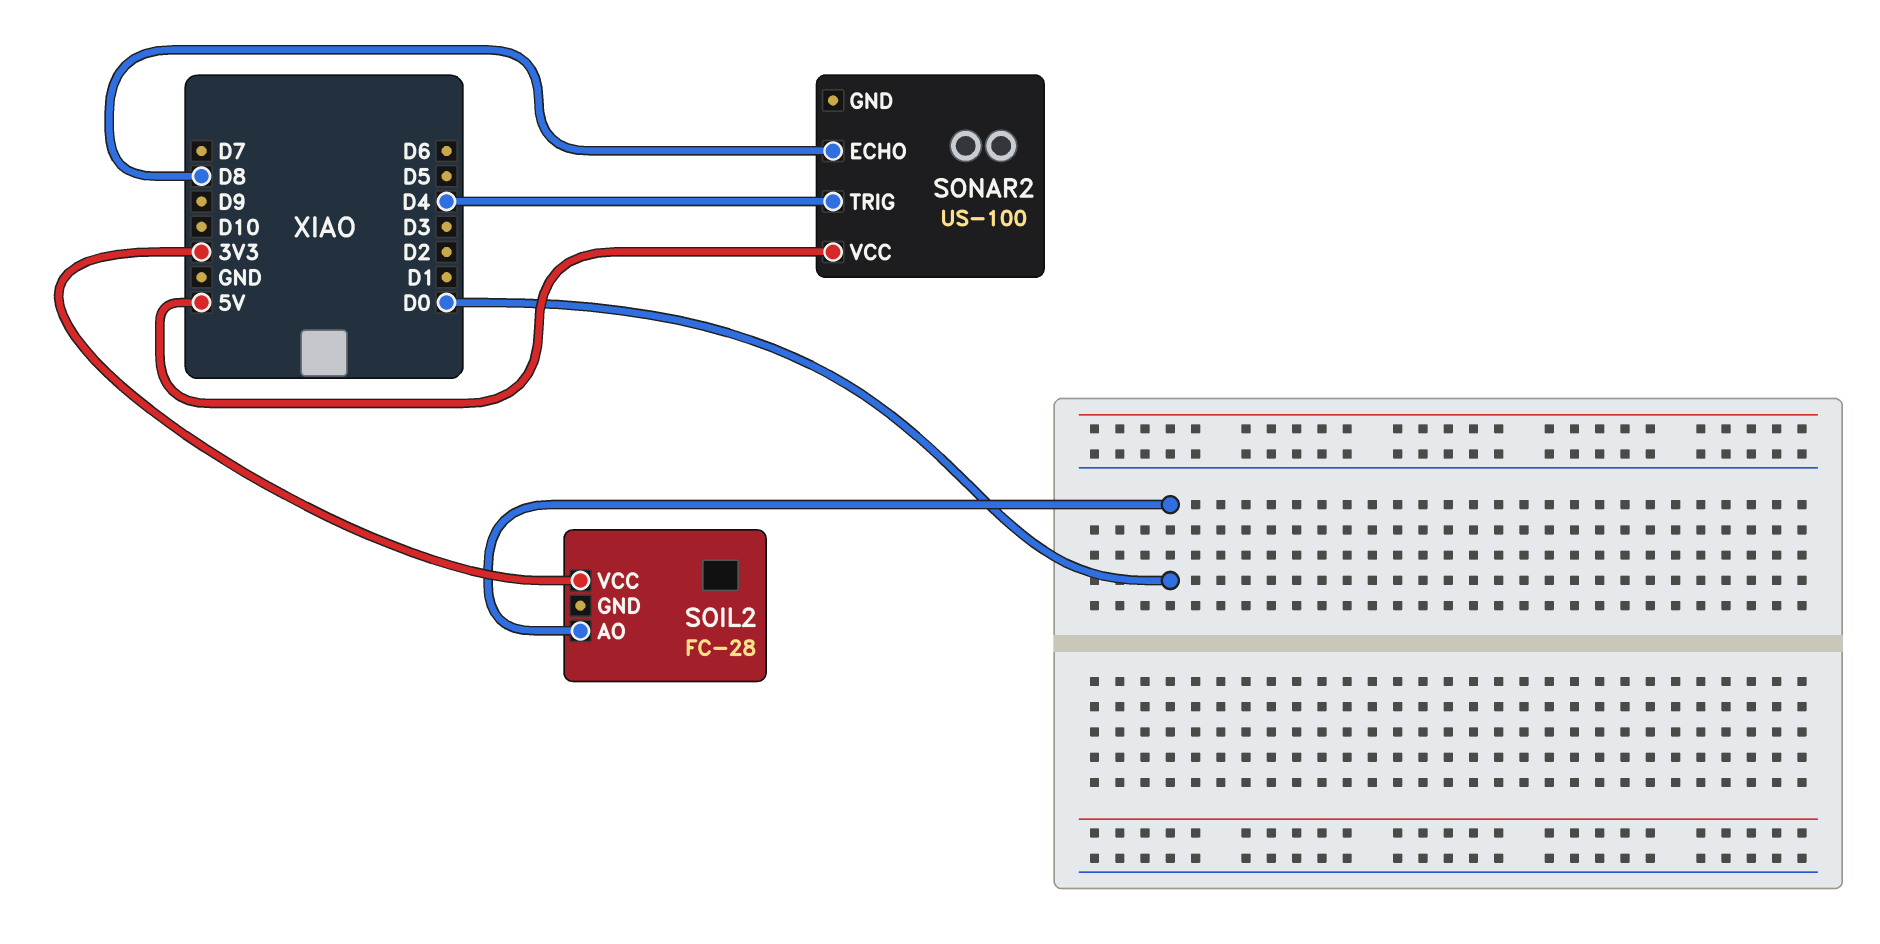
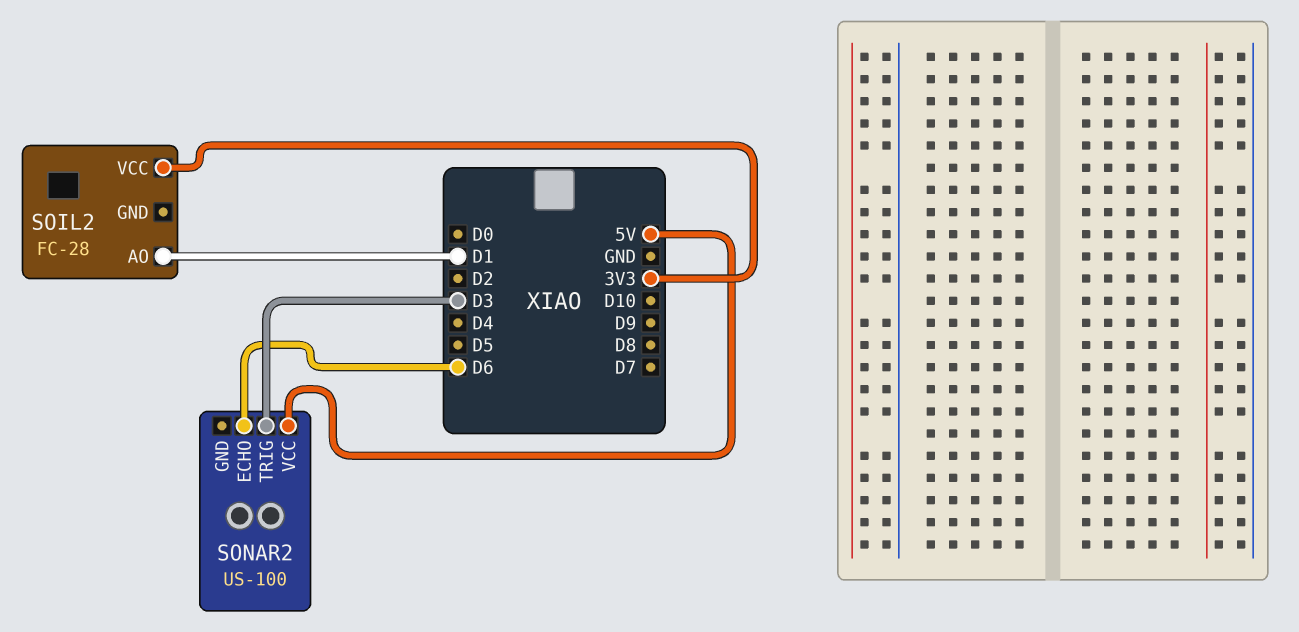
SOIL2 pin AO: D0 -> D1
SONAR2 pin ECHO: D8 -> D6
SONAR2 pin TRIG: D4 -> D3

